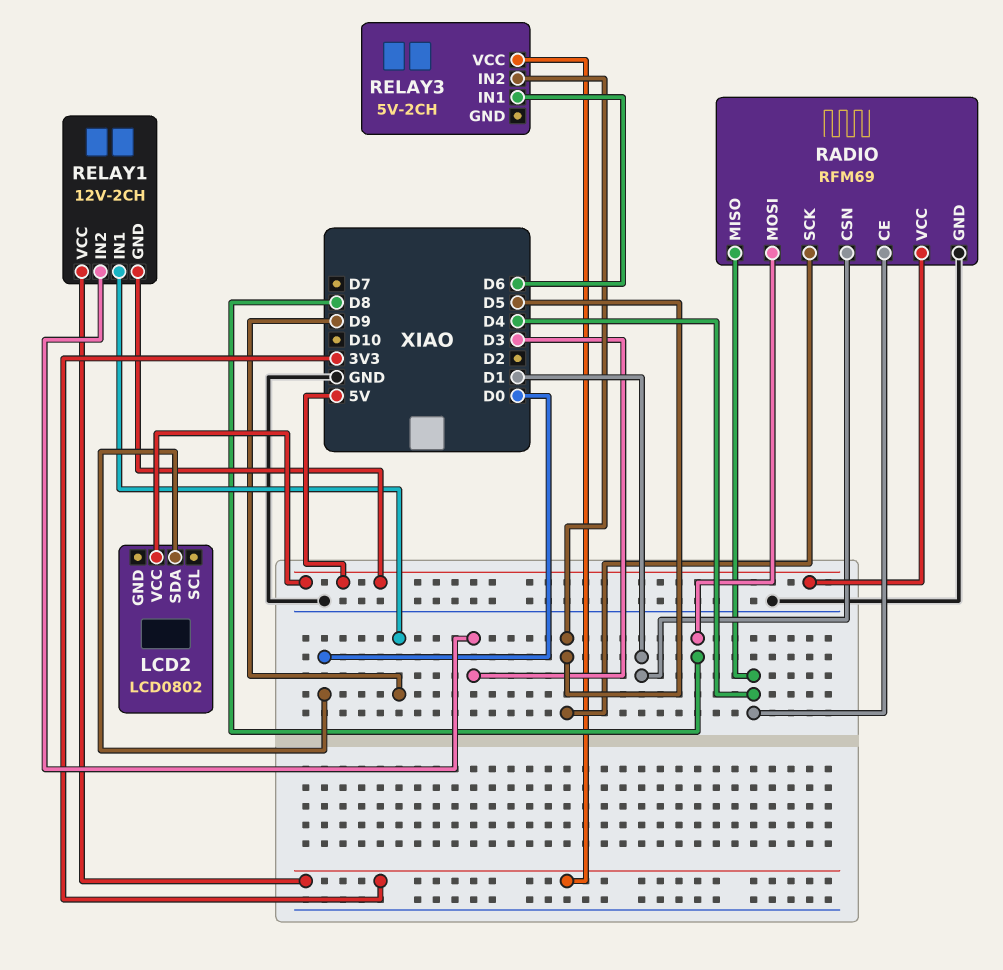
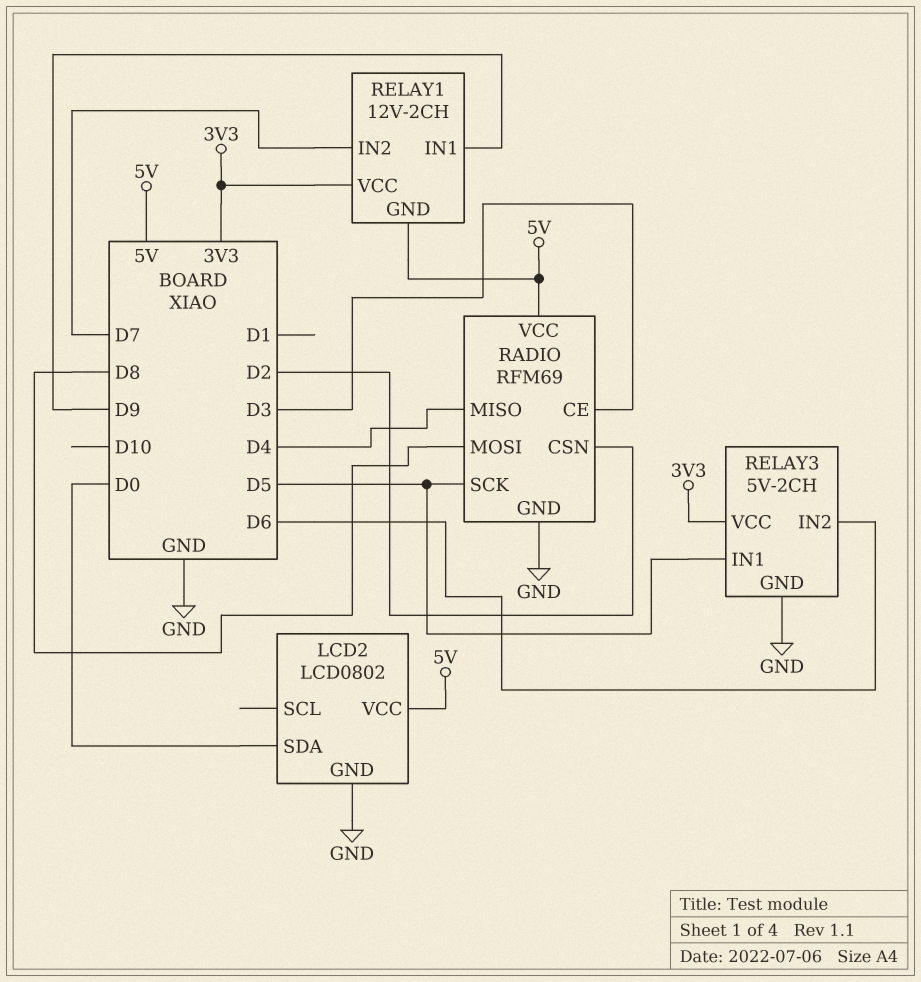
LCD2 pin GND: none -> GND
RADIO pin CE: D4 -> D3
RADIO pin CSN: D1 -> D2
RELAY1 pin IN2: D3 -> D7
RELAY3 pin GND: none -> GND
RELAY3 pin IN1: D6 -> D5
RELAY3 pin IN2: D5 -> D6

